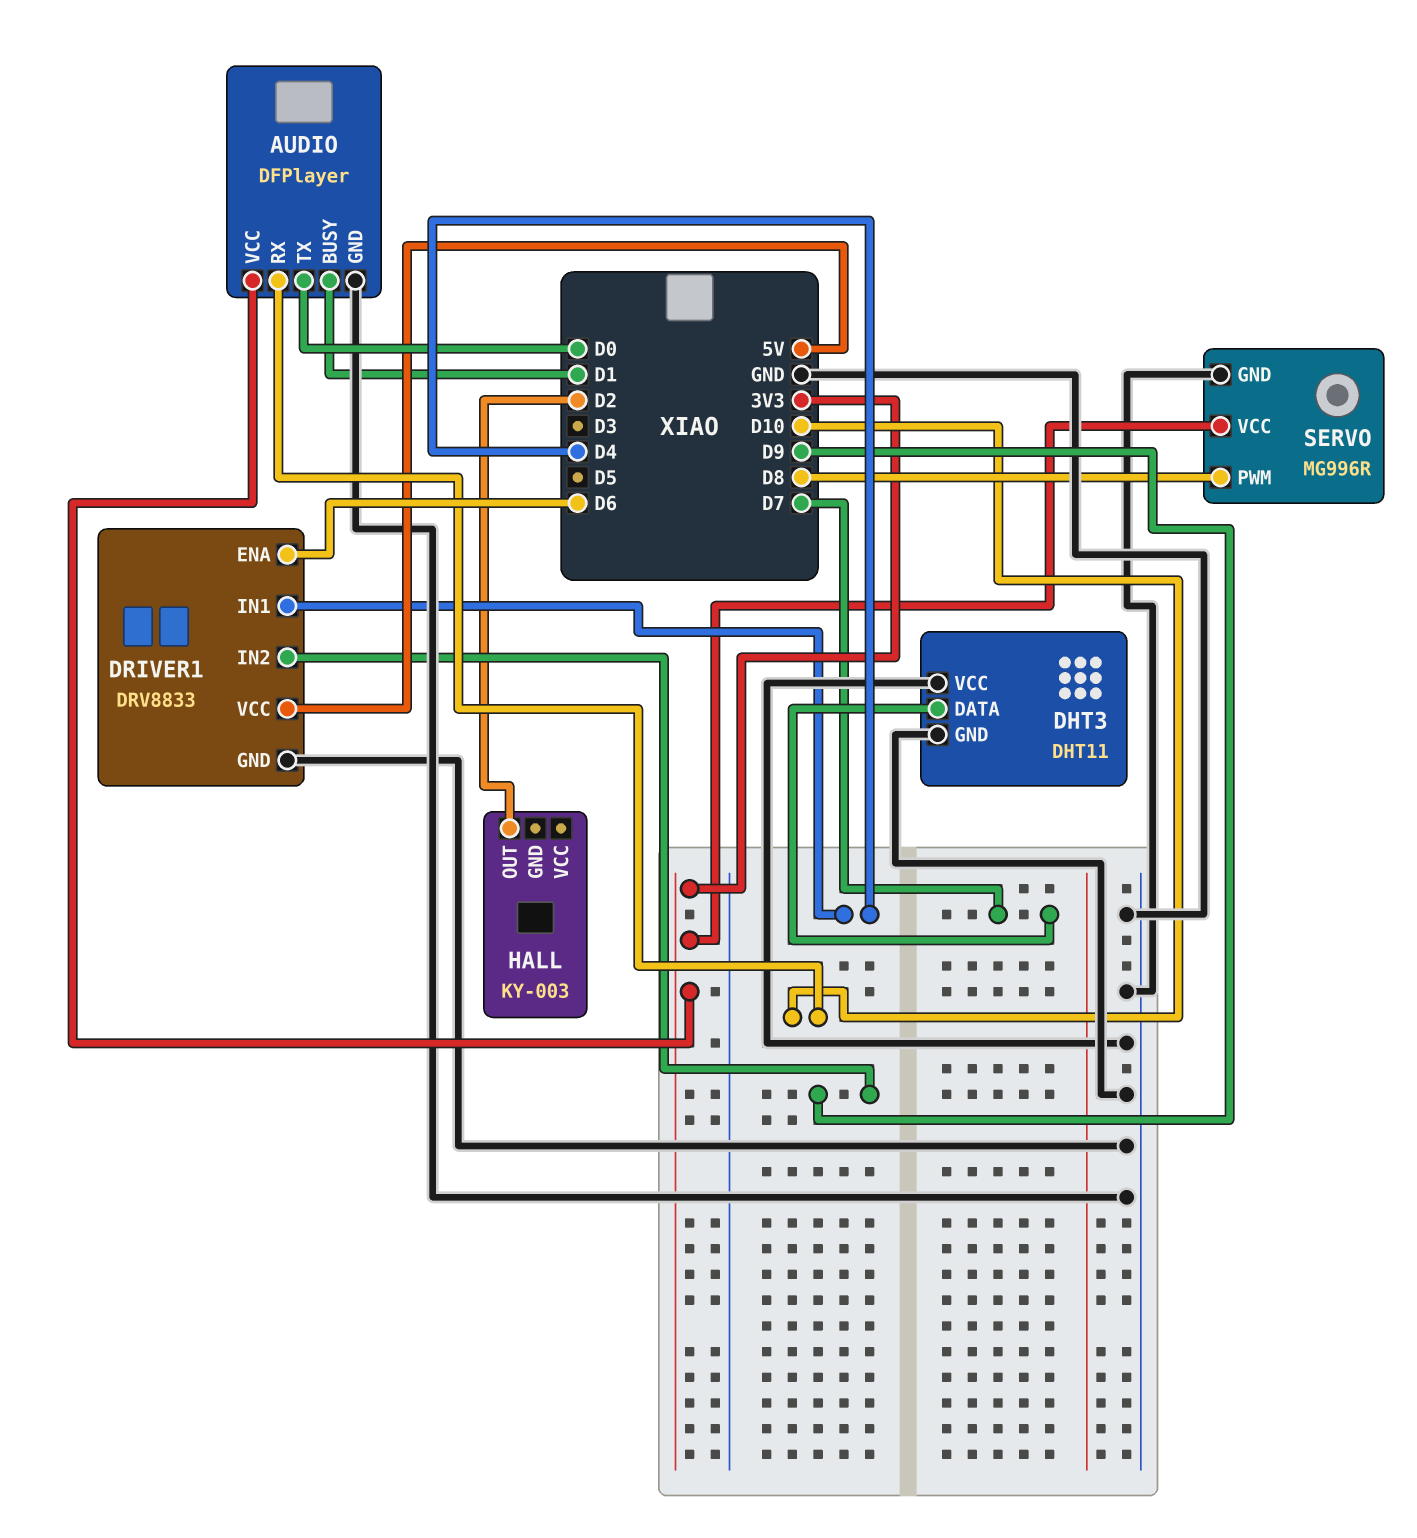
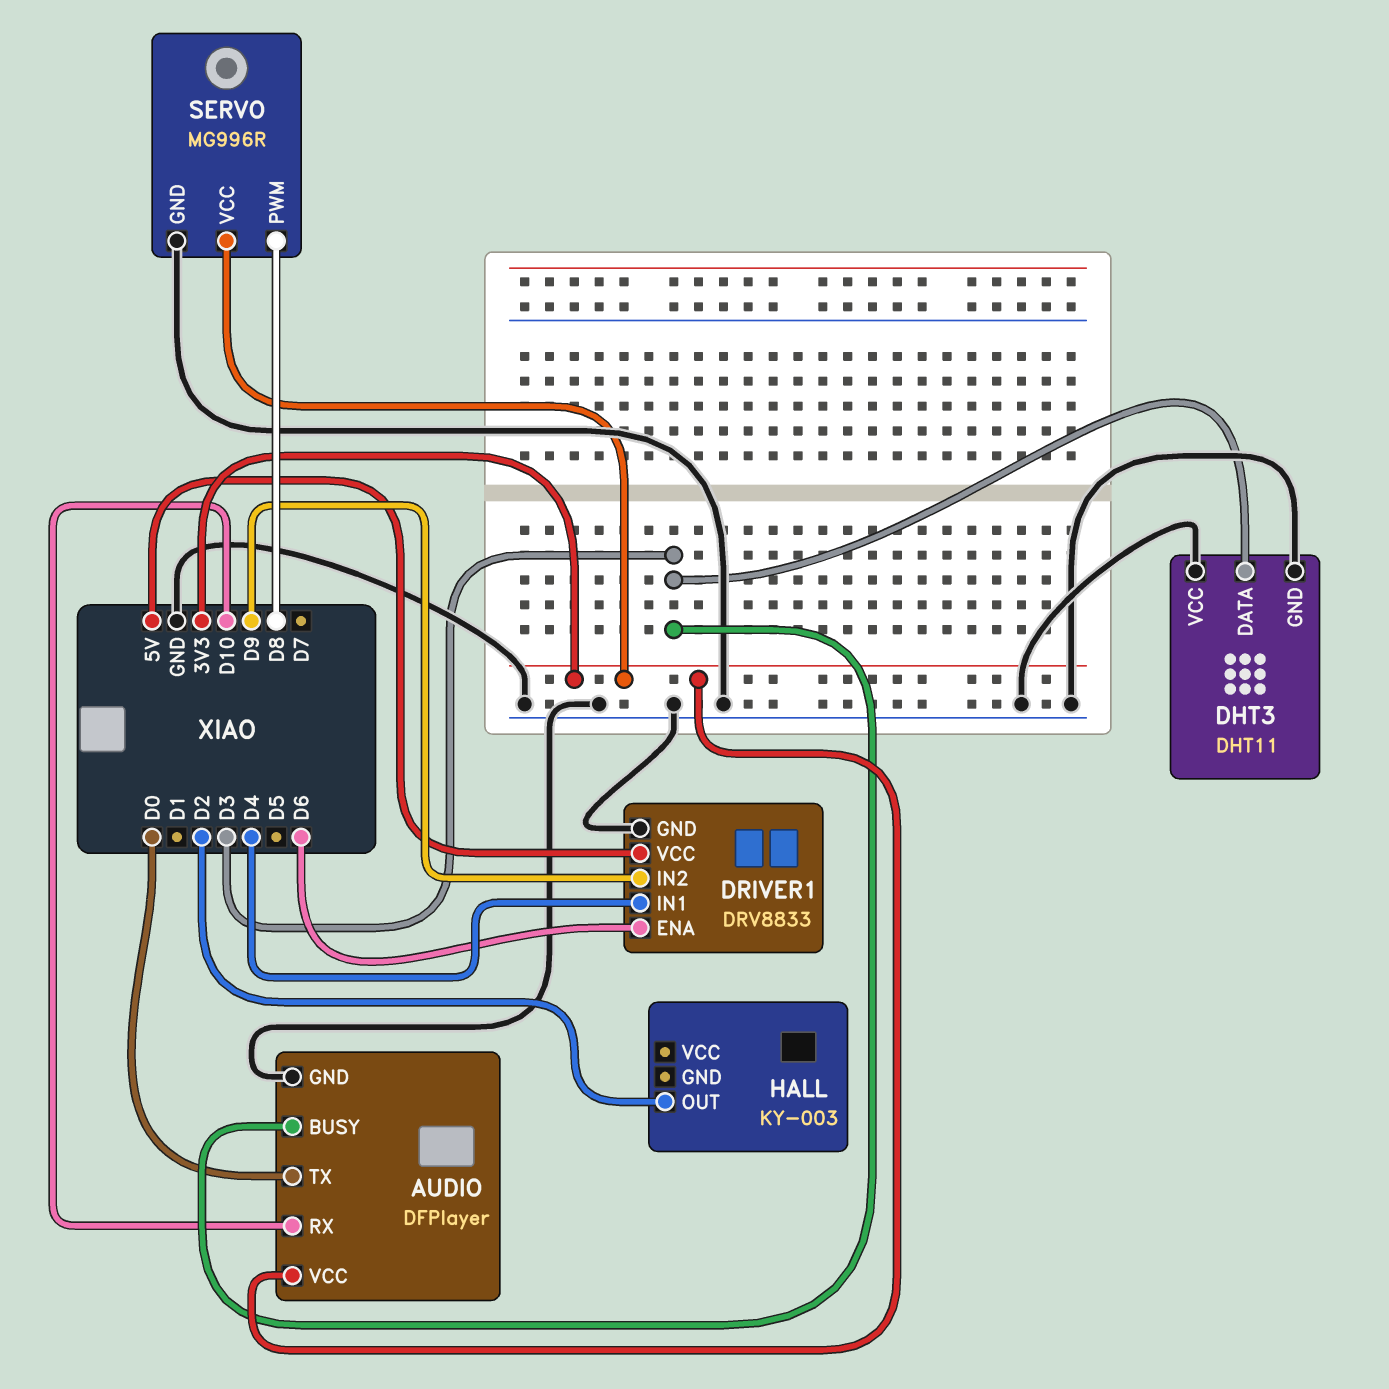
AUDIO pin BUSY: D1 -> D3
DHT3 pin DATA: D7 -> D3

